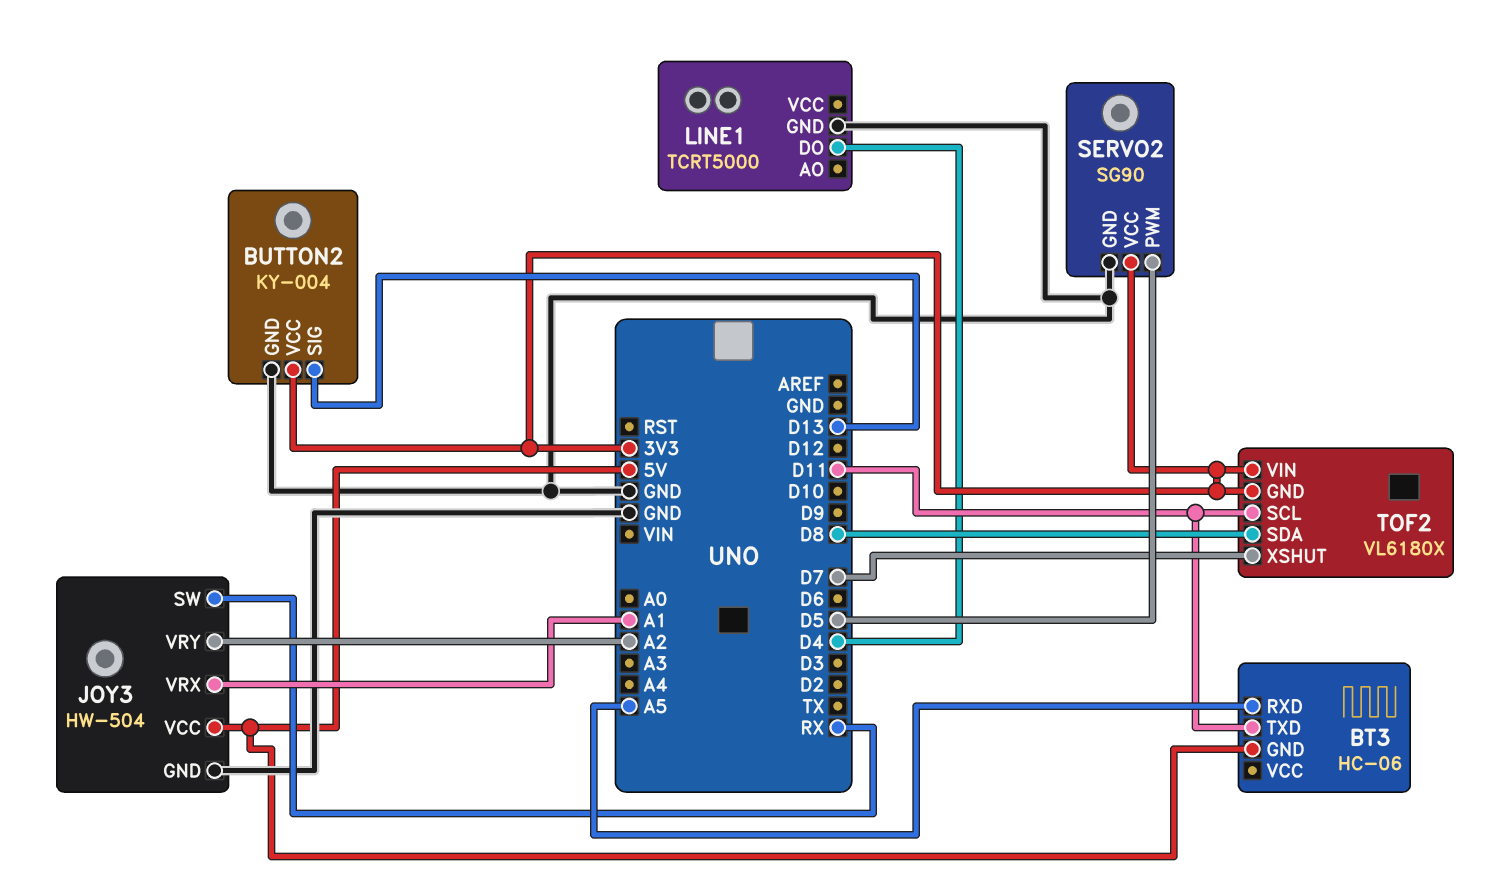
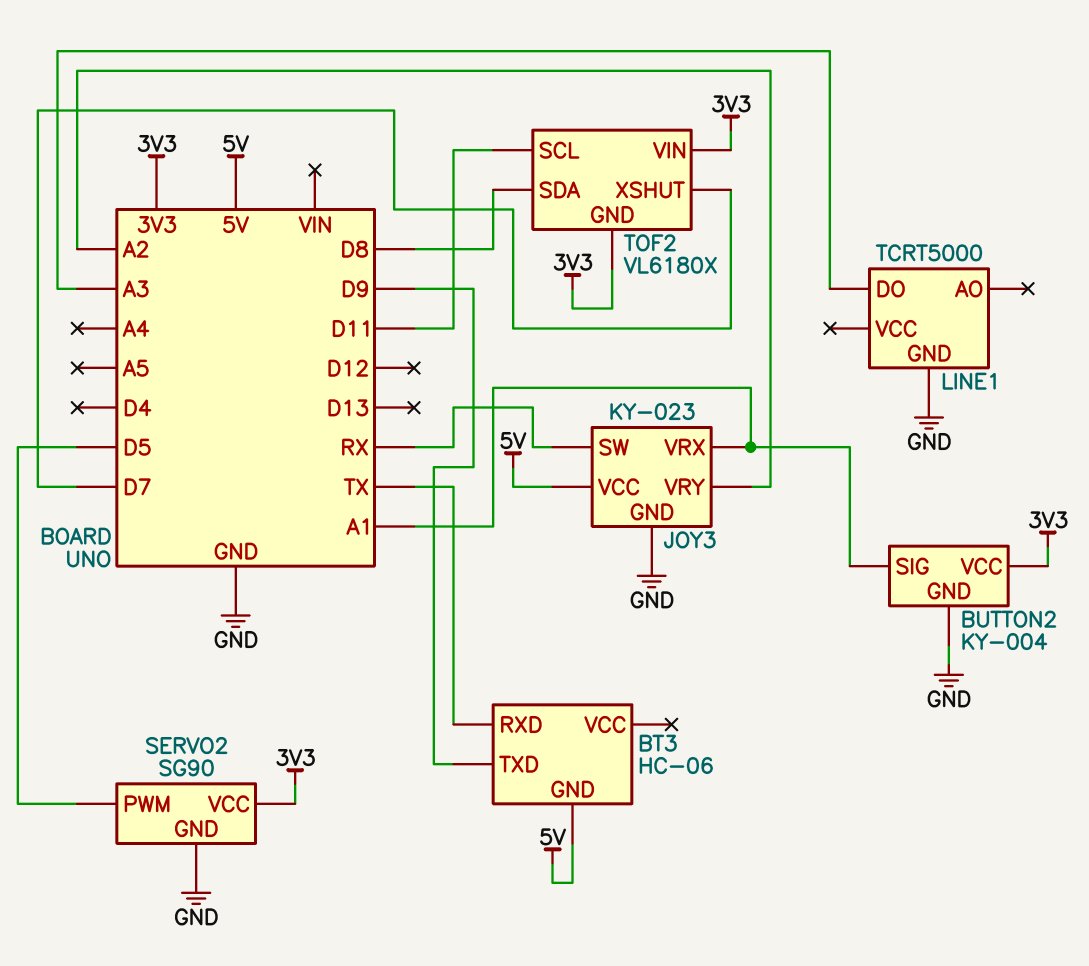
BT3 pin RXD: A5 -> TX
BT3 pin TXD: D11 -> D9
BUTTON2 pin SIG: D13 -> A1
JOY3: HW-504 -> KY-023
LINE1 pin DO: D4 -> A3

